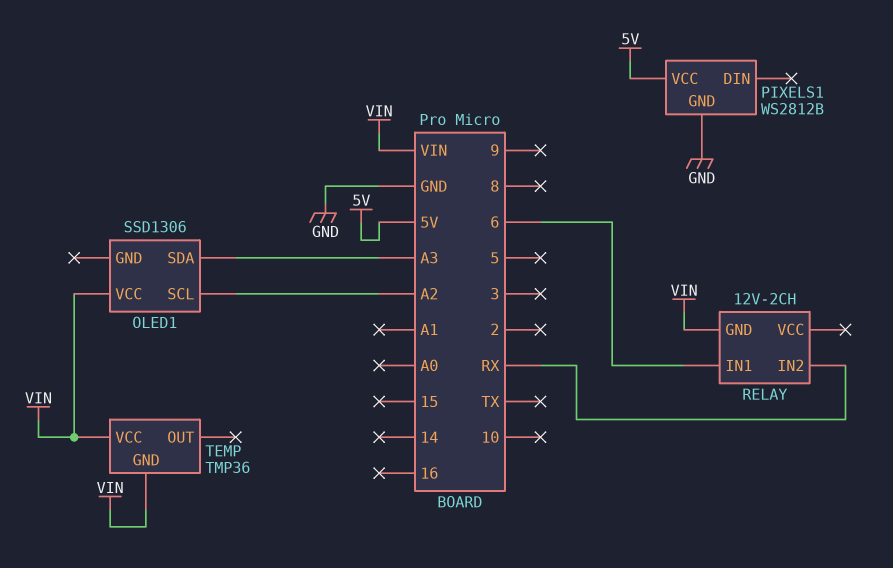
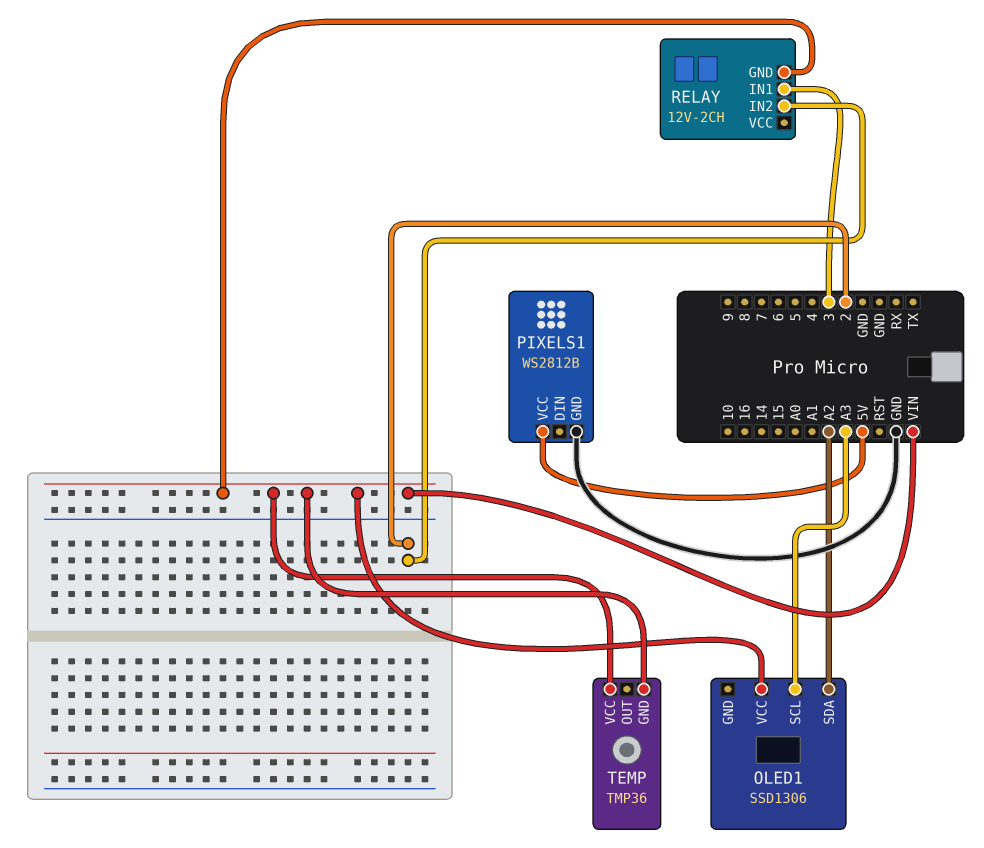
OLED1 pin SCL: A2 -> A3
OLED1 pin SDA: A3 -> A2
RELAY pin IN1: 6 -> 3
RELAY pin IN2: RX -> 2

